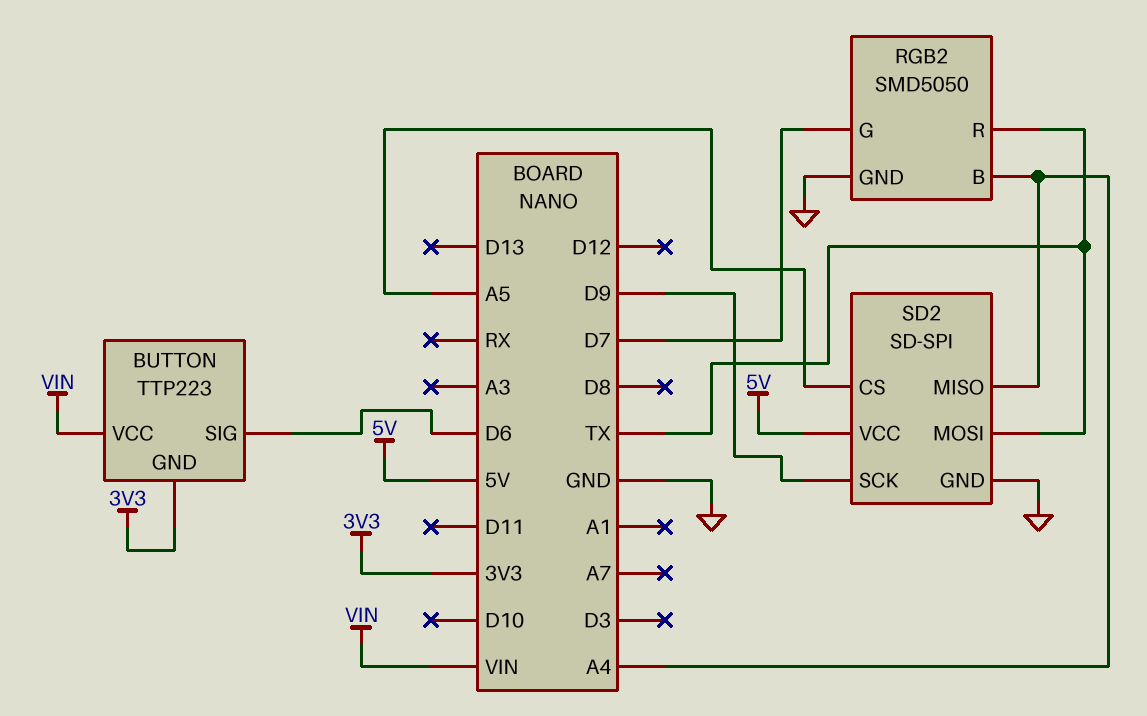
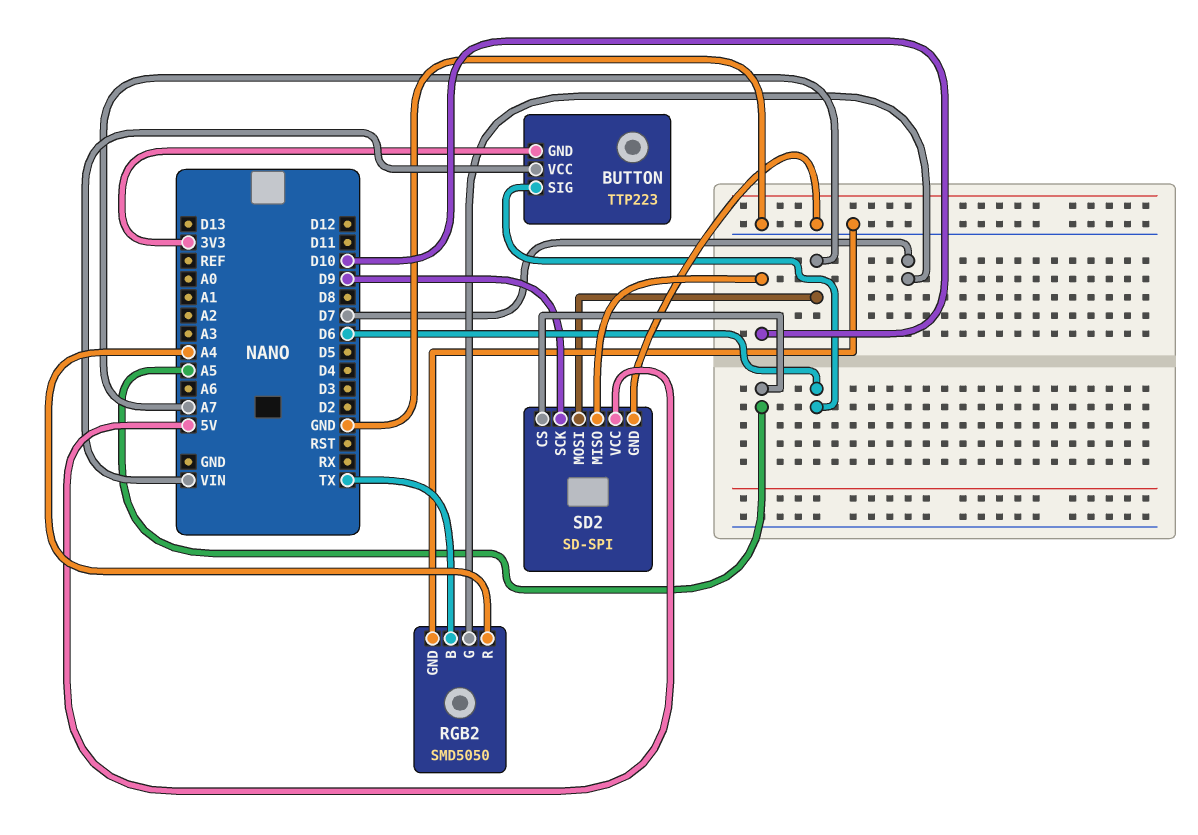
RGB2 pin B: A4 -> TX
RGB2 pin R: TX -> A4
SD2 pin MISO: A4 -> D10
SD2 pin MOSI: TX -> A7

